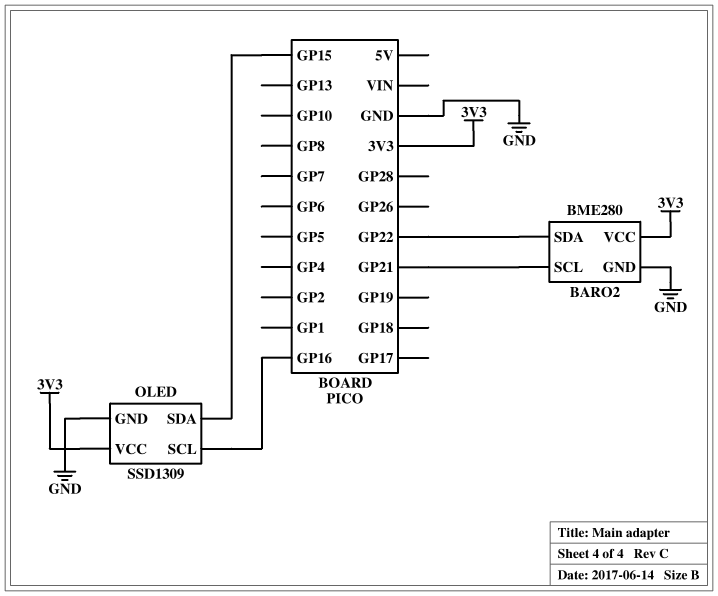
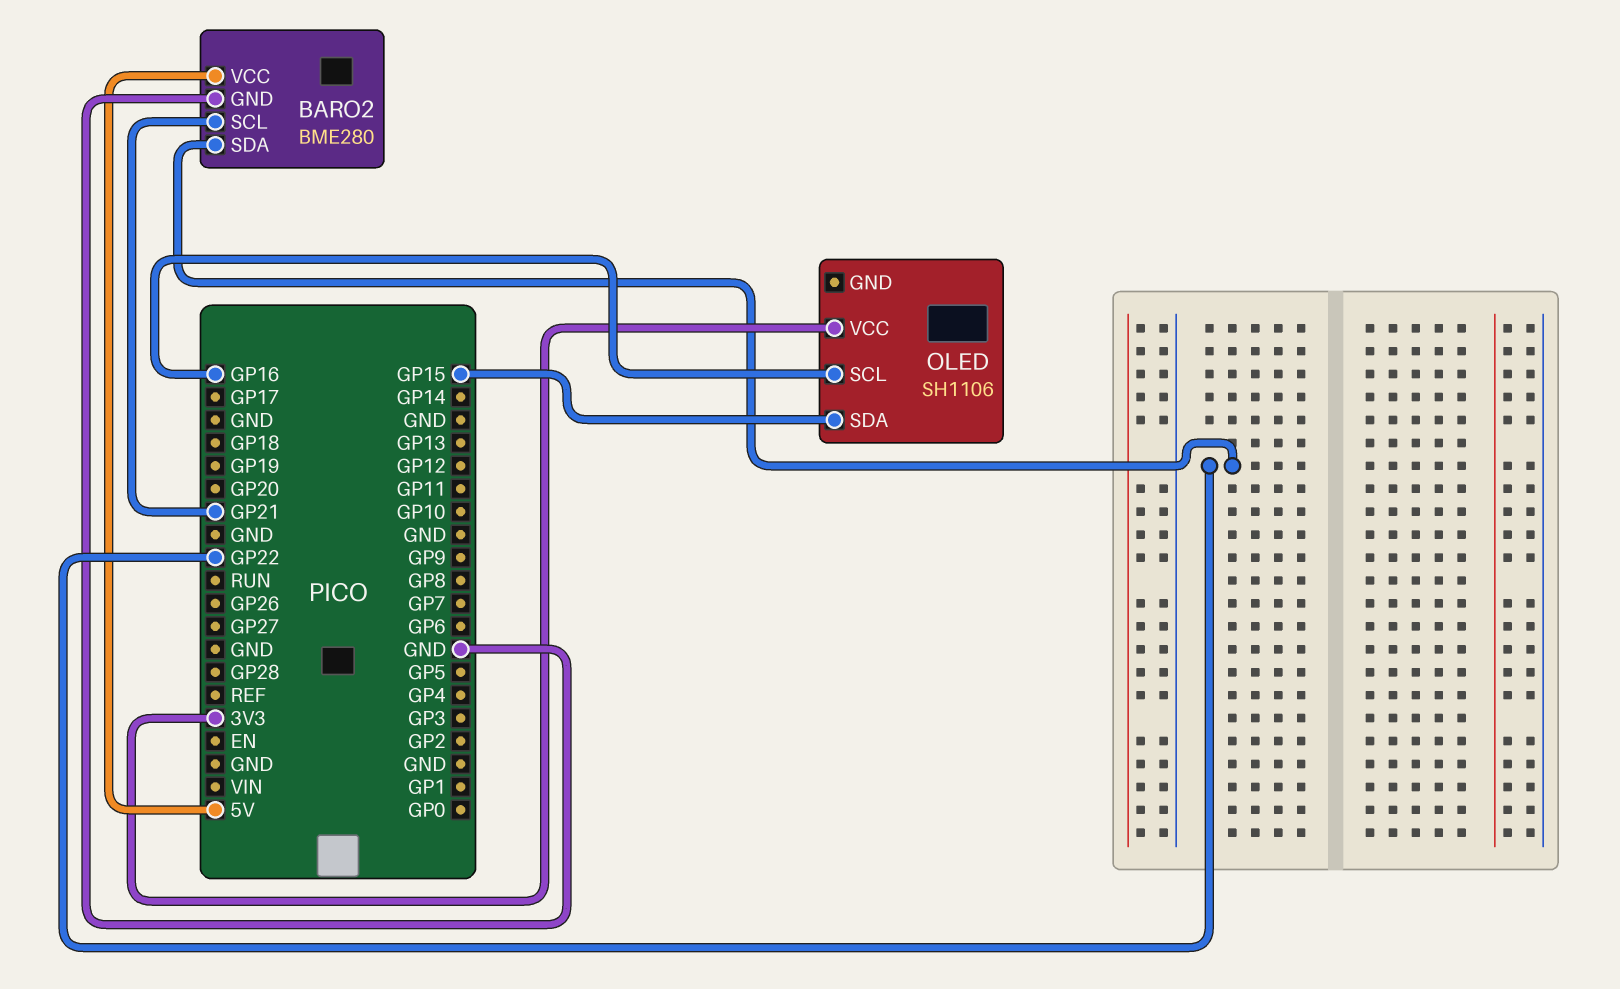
BARO2 pin VCC: 3V3 -> 5V
OLED: SSD1309 -> SH1106
OLED pin GND: GND -> none

